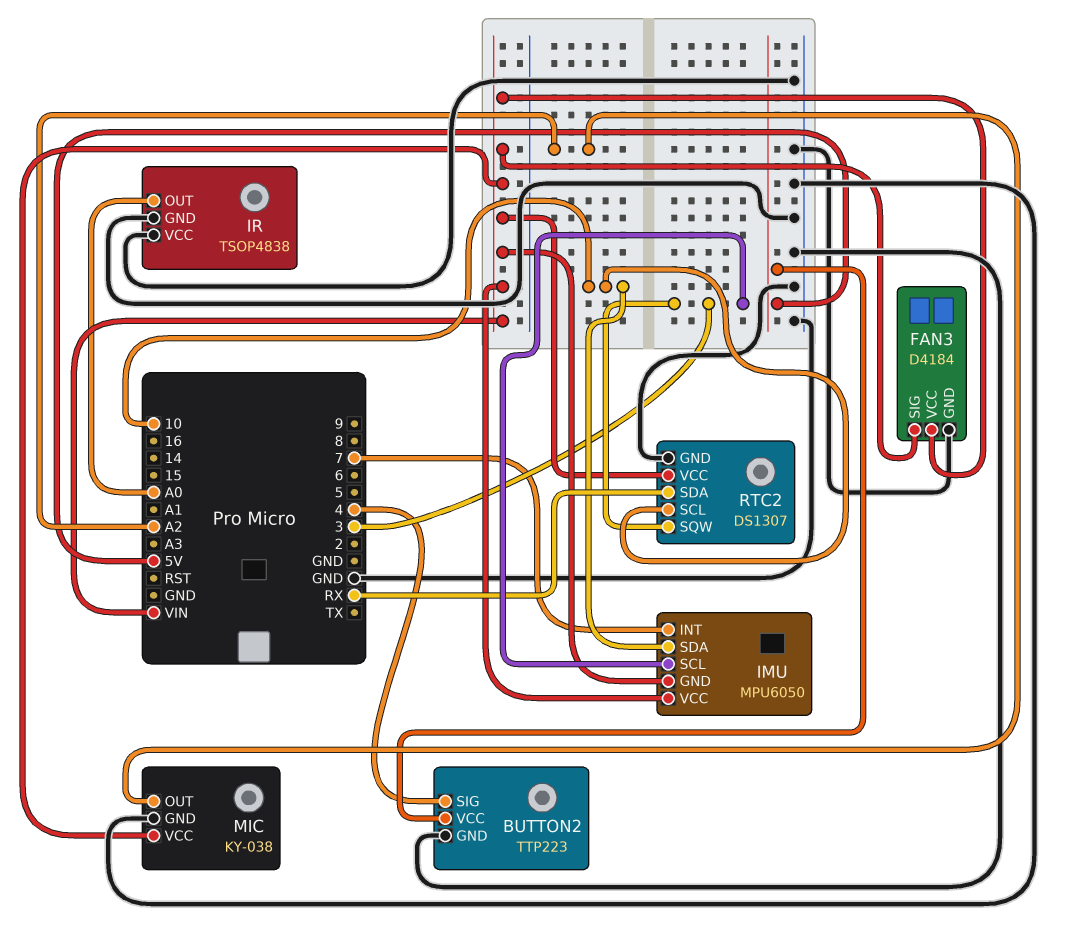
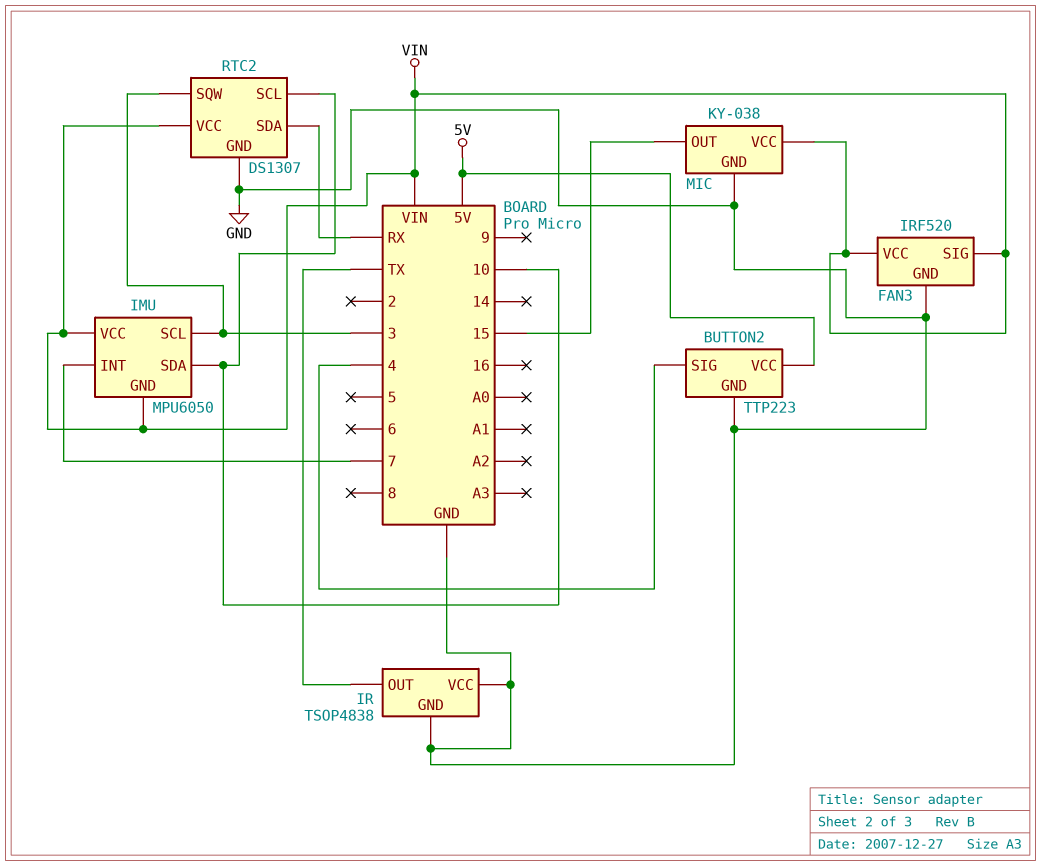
FAN3: D4184 -> IRF520
IR pin OUT: A0 -> TX
MIC pin OUT: A2 -> 15

